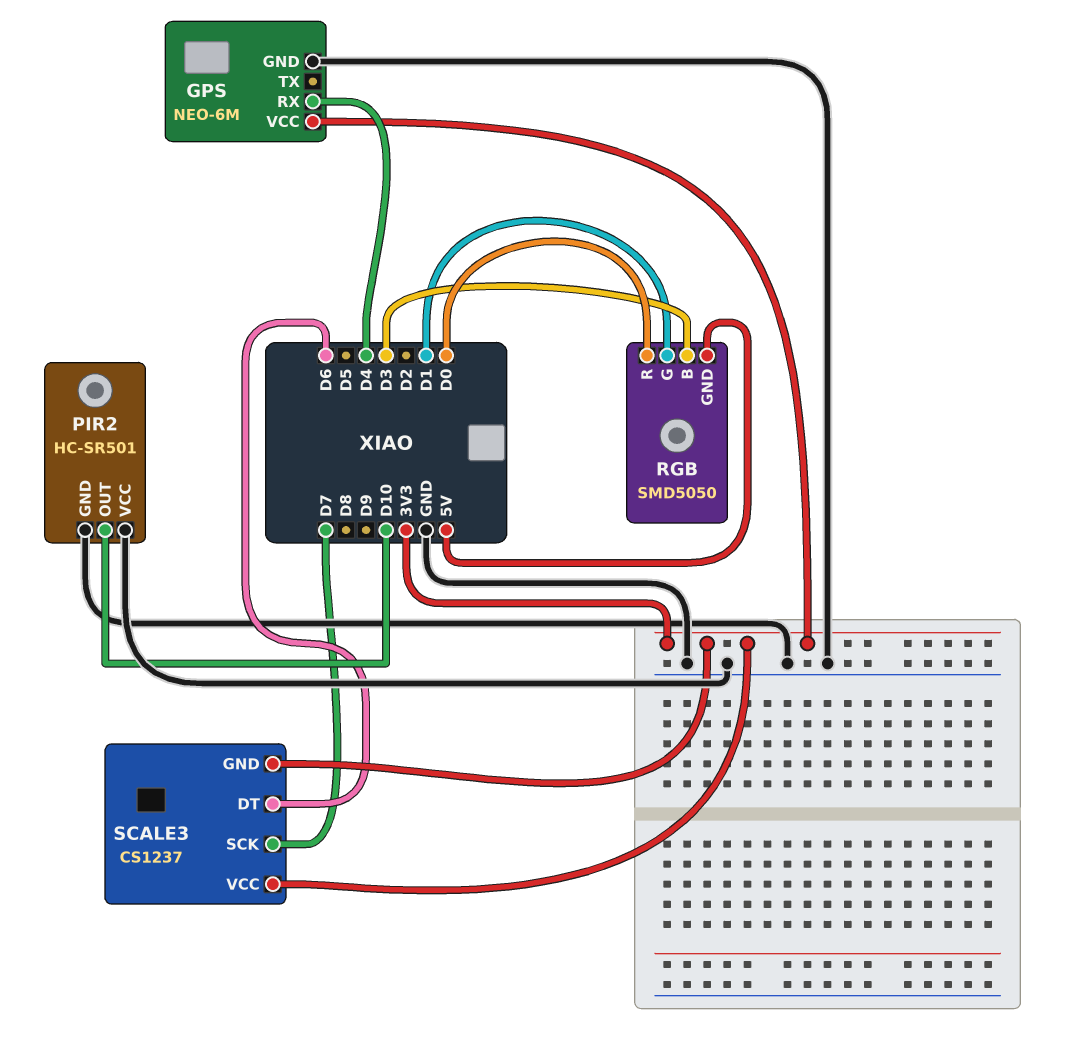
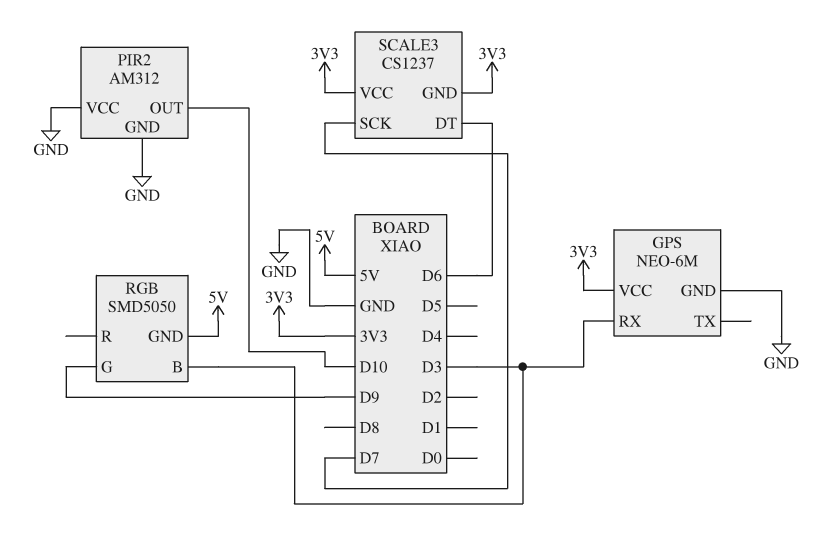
GPS pin RX: D4 -> D3
PIR2: HC-SR501 -> AM312
RGB pin G: D1 -> D9
RGB pin R: D0 -> none

